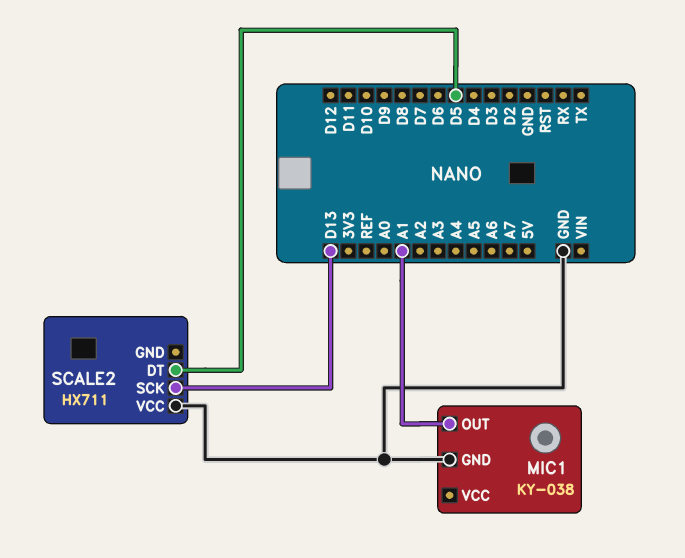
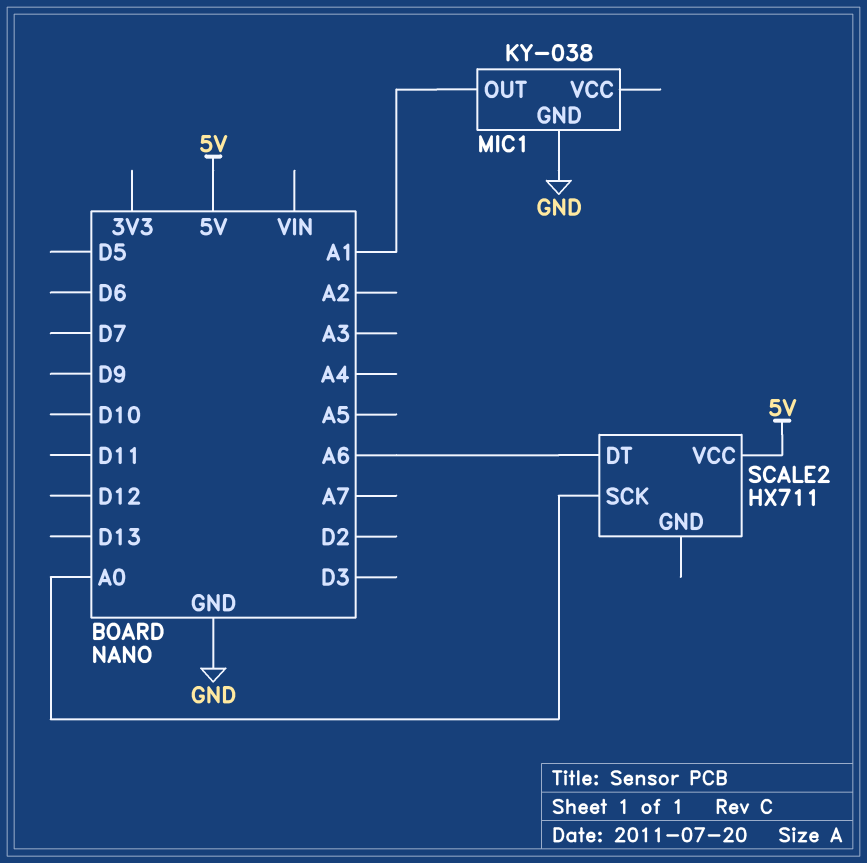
SCALE2 pin DT: D5 -> A6
SCALE2 pin SCK: D13 -> A0
SCALE2 pin VCC: GND -> 5V

